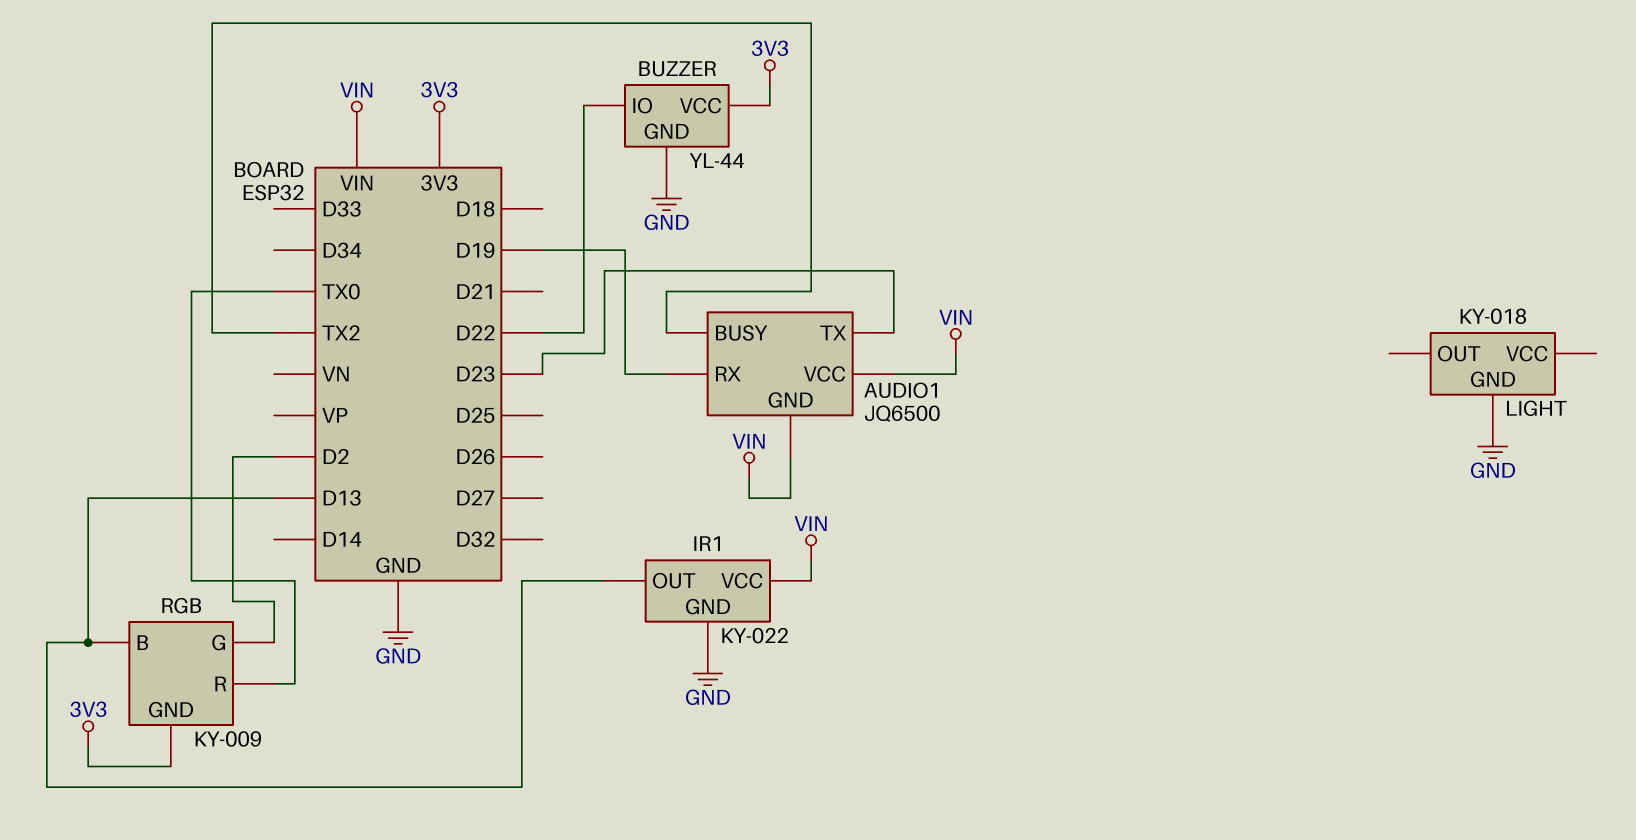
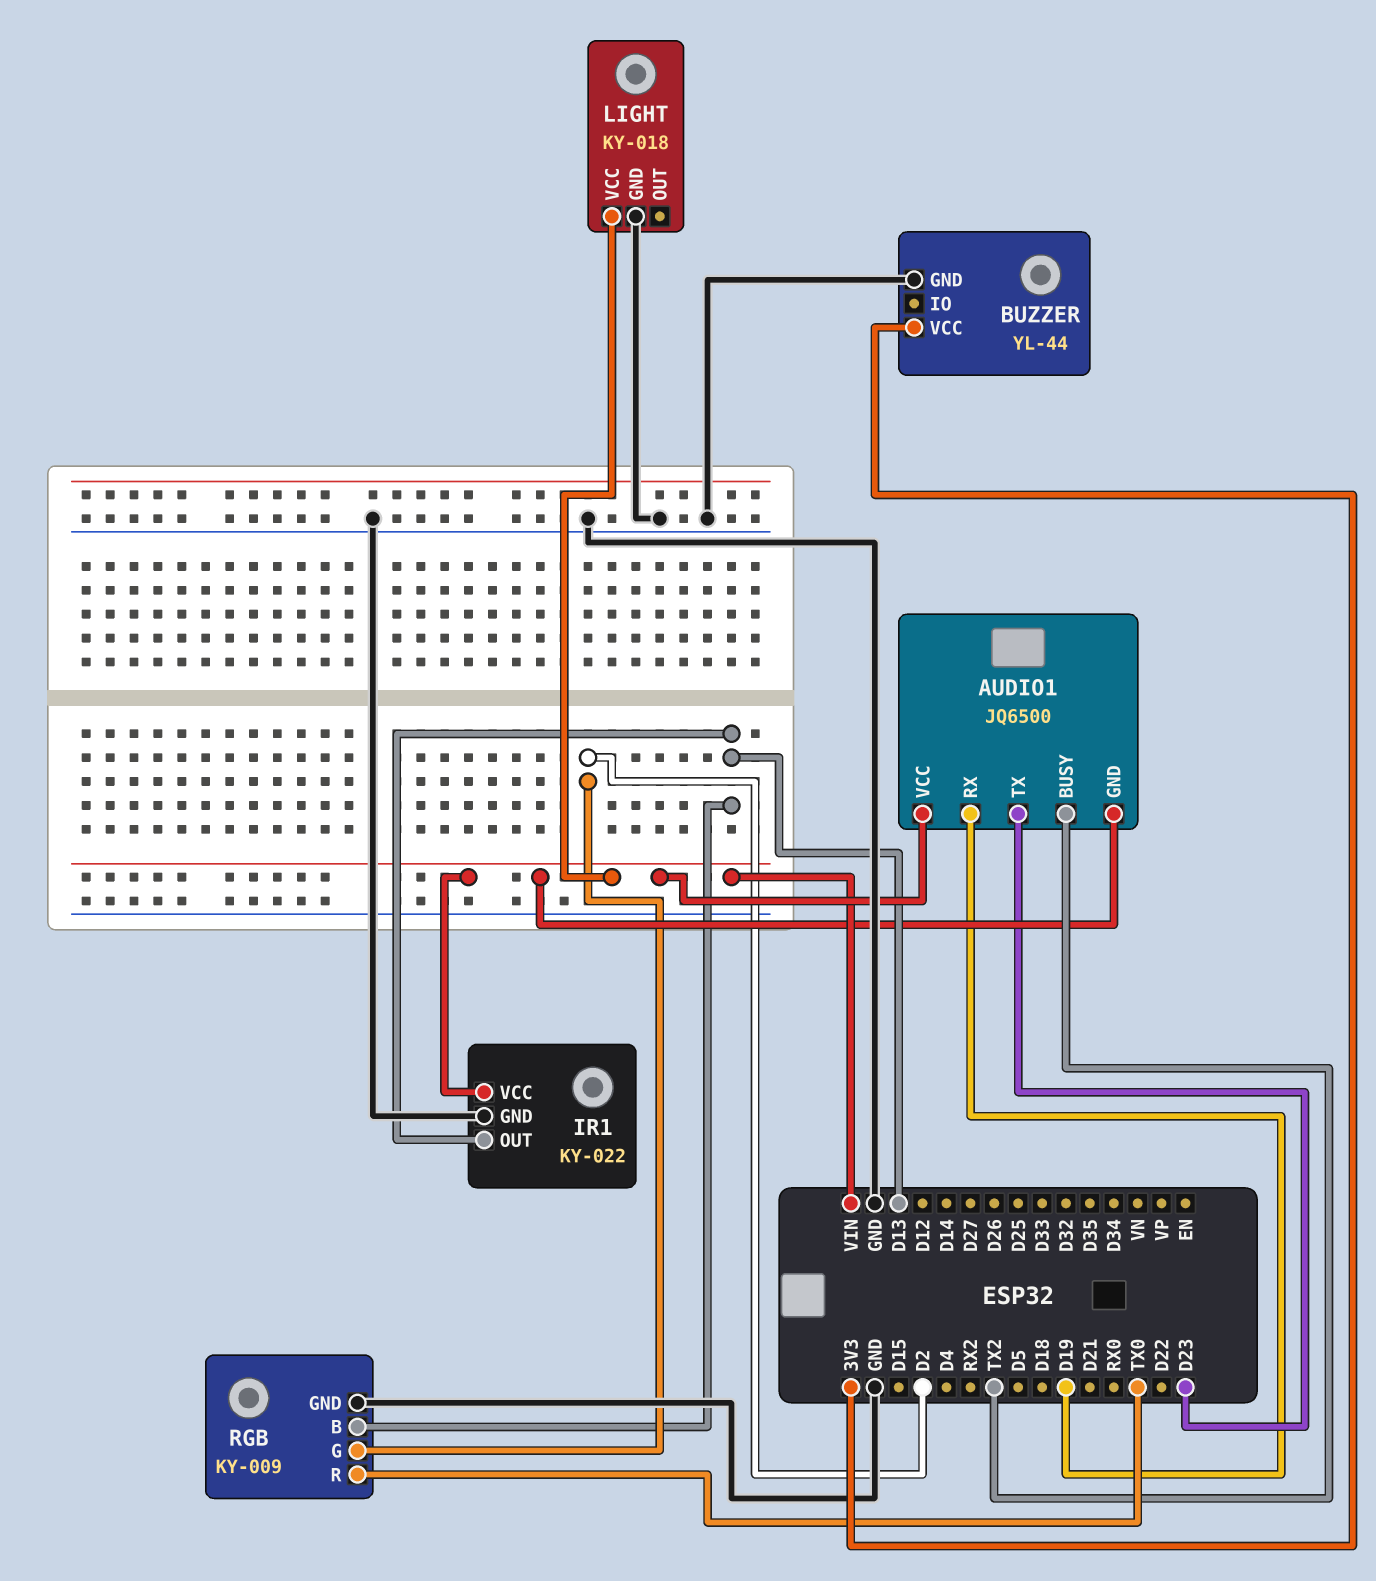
BUZZER pin IO: D22 -> none
LIGHT pin VCC: none -> VIN
RGB pin GND: 3V3 -> GND

